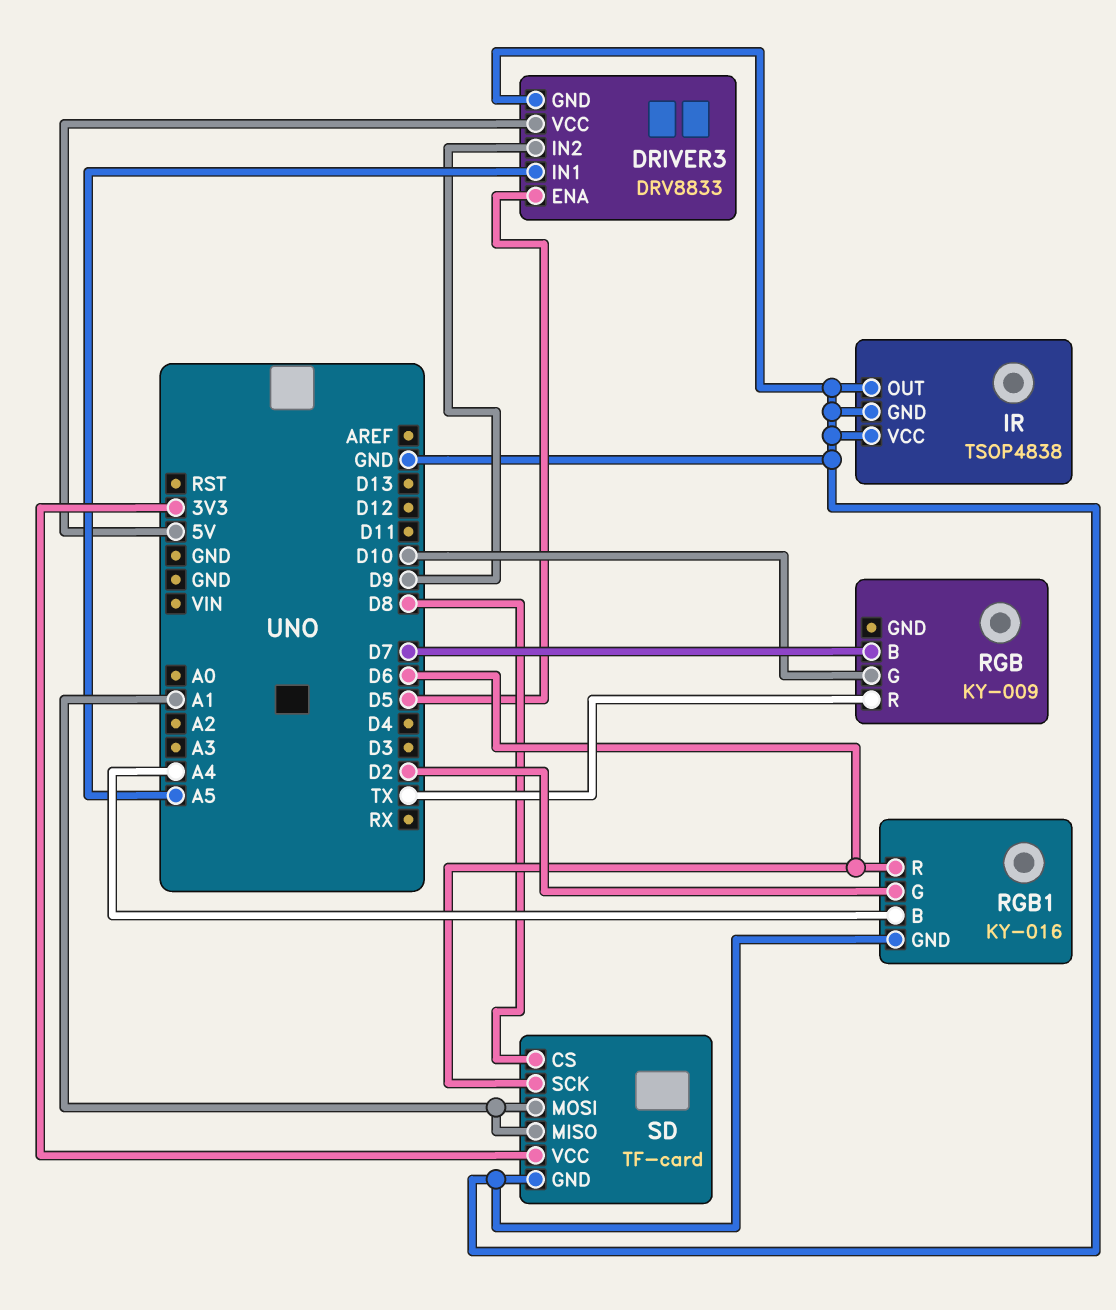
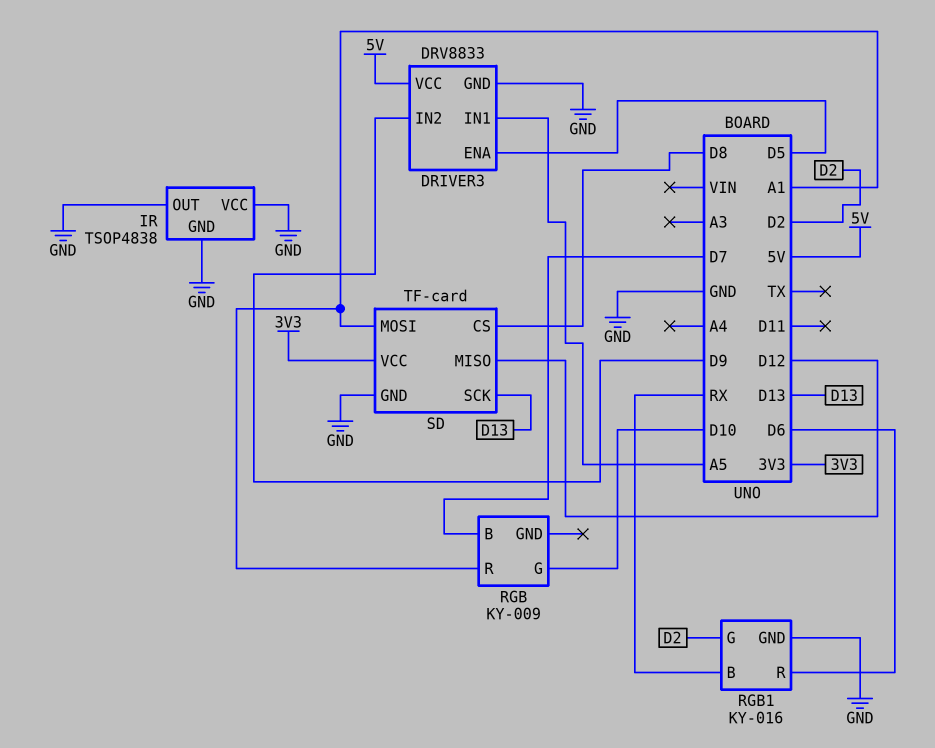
RGB pin R: TX -> A1
RGB1 pin B: A4 -> RX
SD pin MISO: A1 -> D12
SD pin SCK: D6 -> D13

